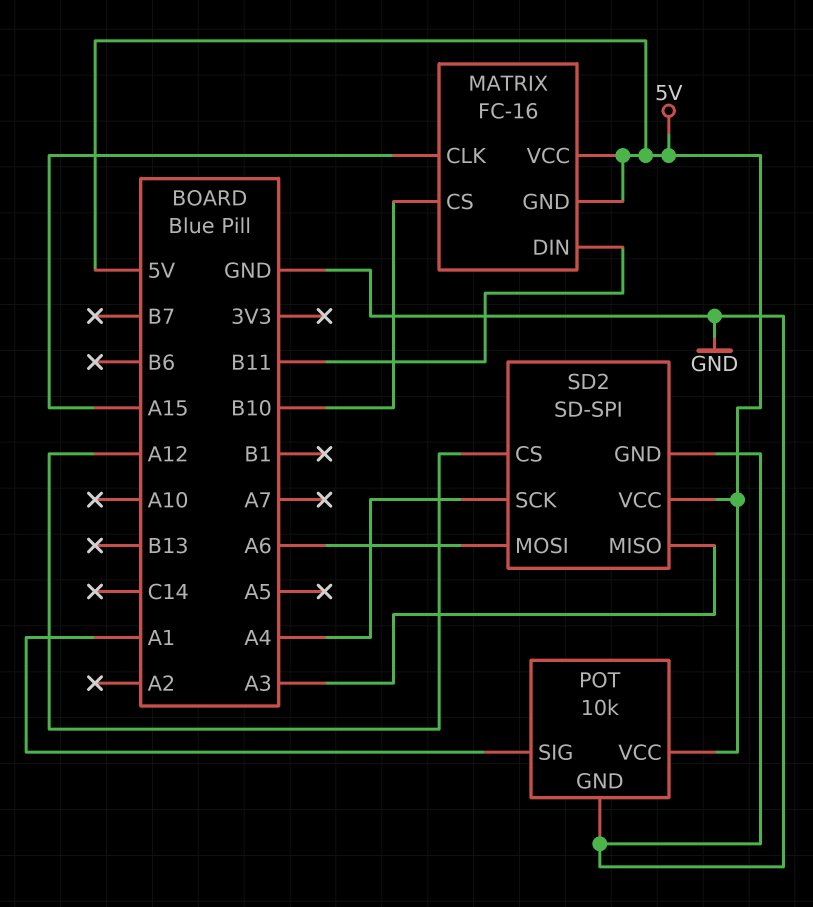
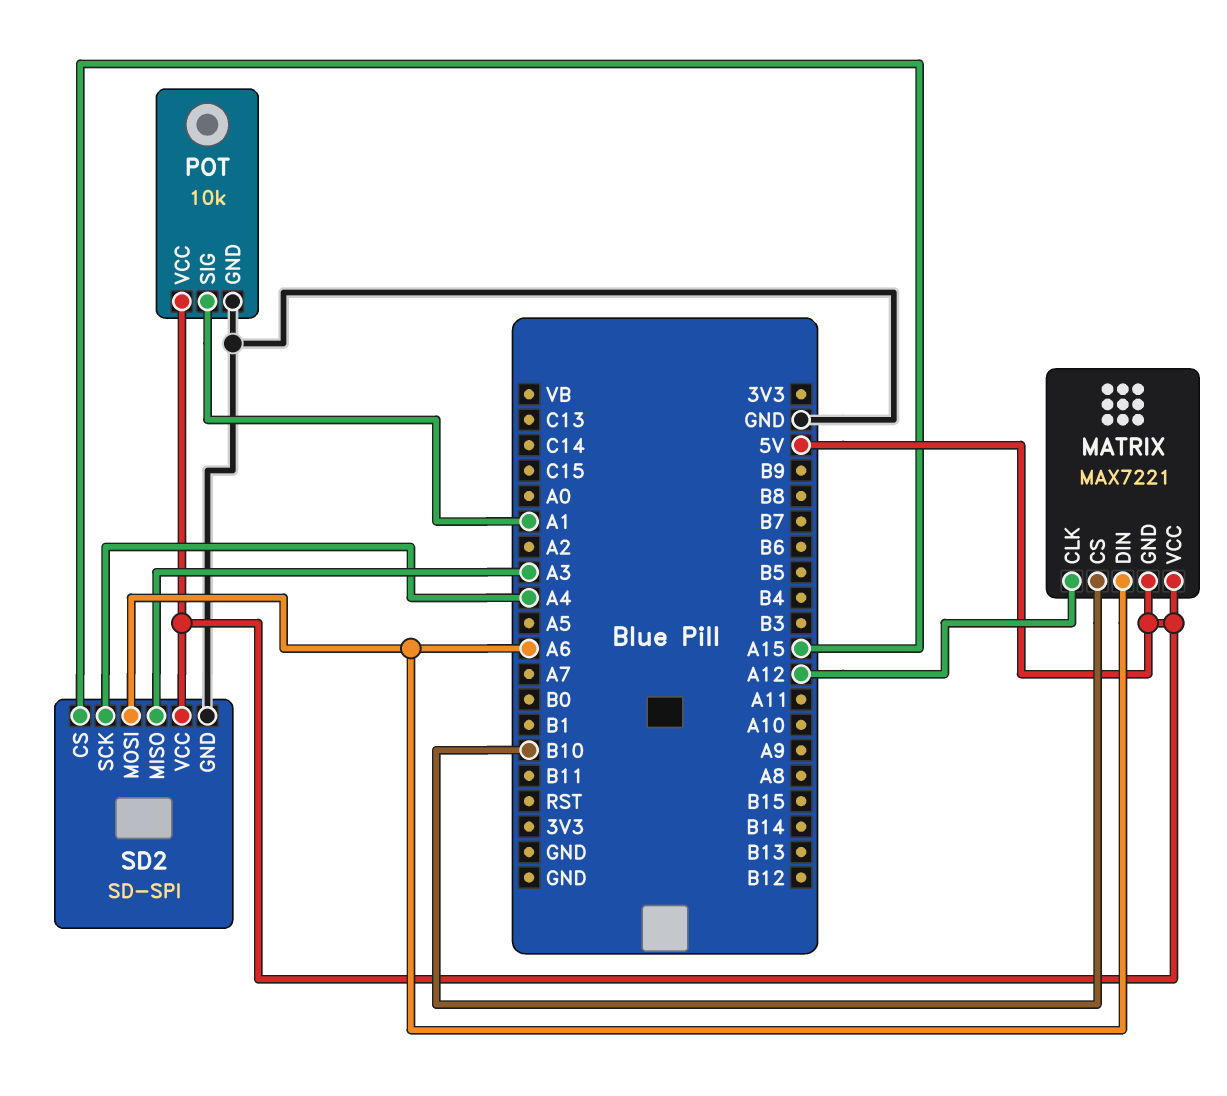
MATRIX: FC-16 -> MAX7221
MATRIX pin CLK: A15 -> A12
MATRIX pin DIN: B11 -> A6
SD2 pin CS: A12 -> A15

